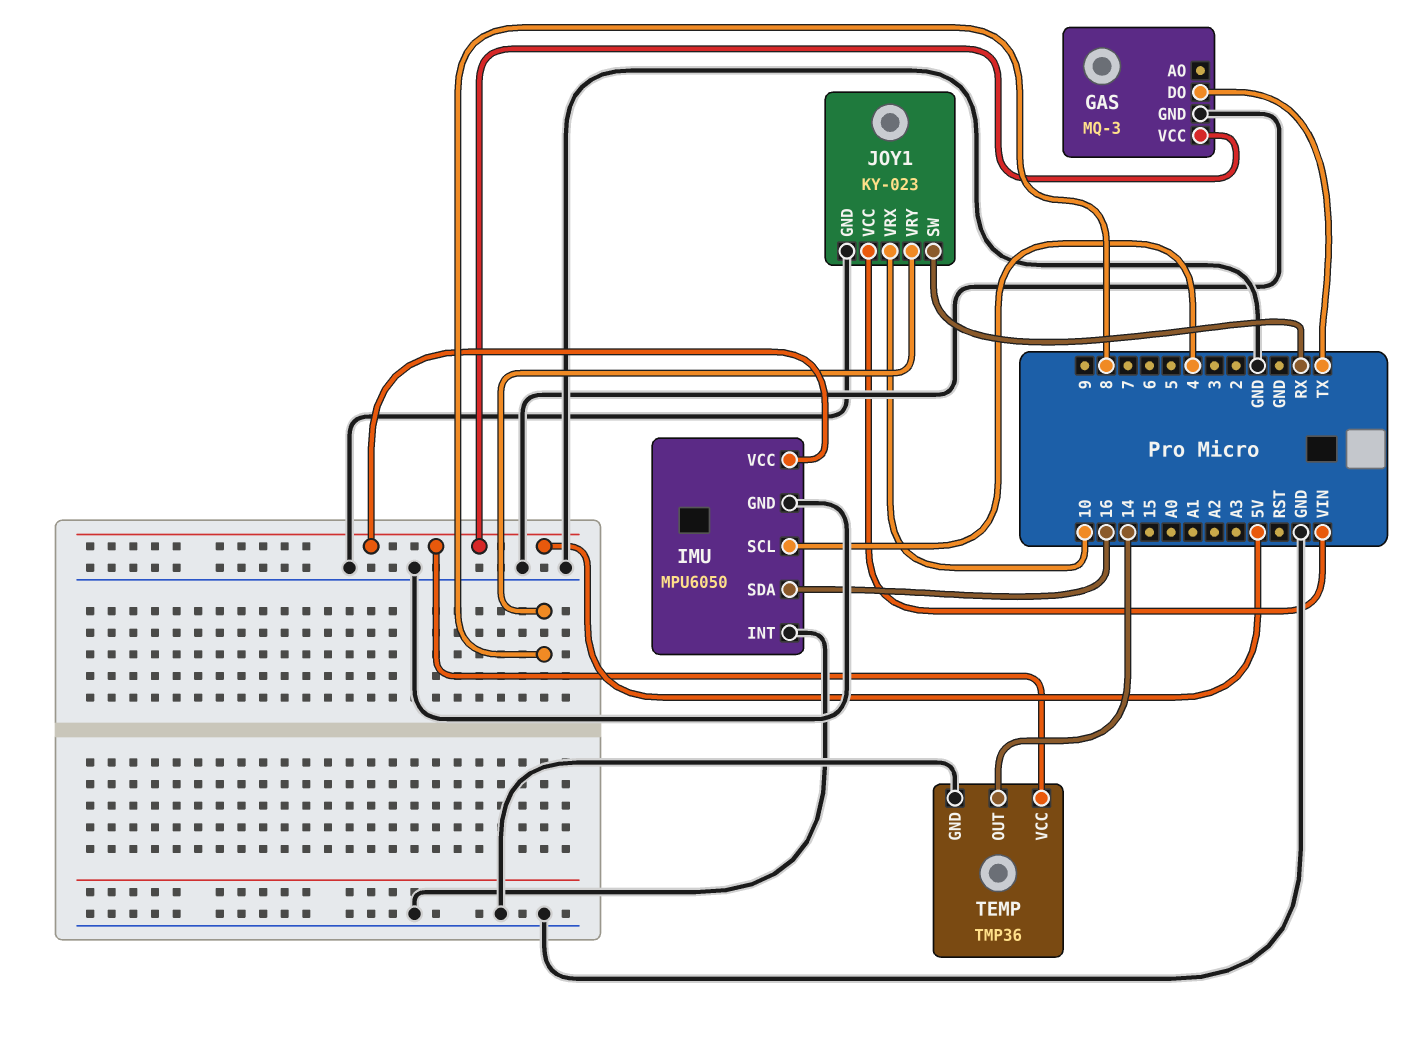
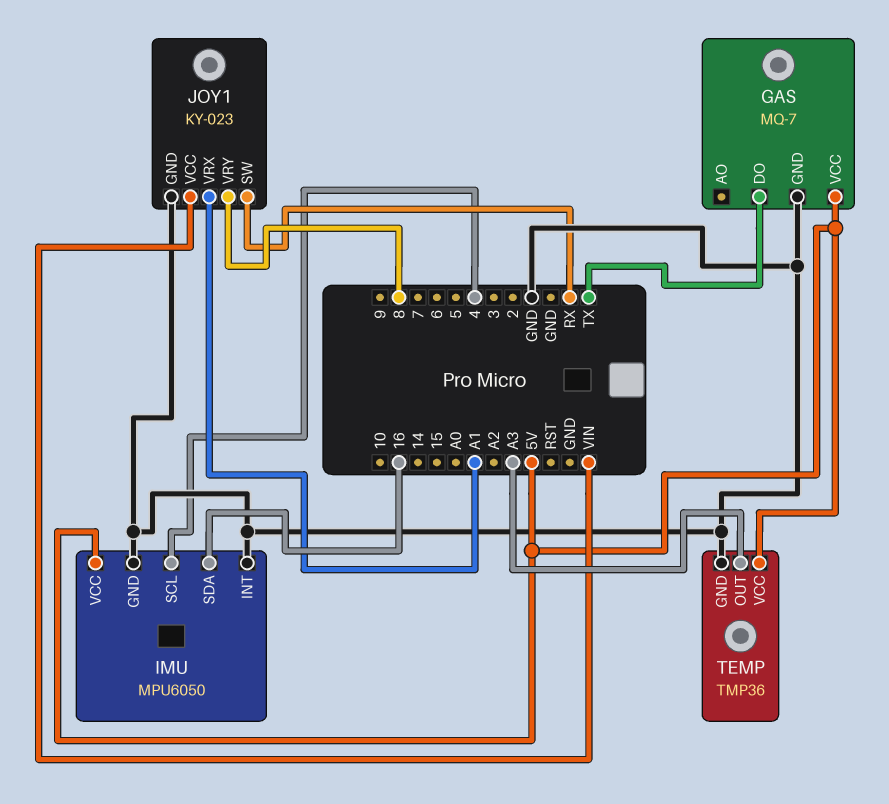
GAS: MQ-3 -> MQ-7
JOY1 pin VRX: 10 -> A1
TEMP pin OUT: 14 -> A3

